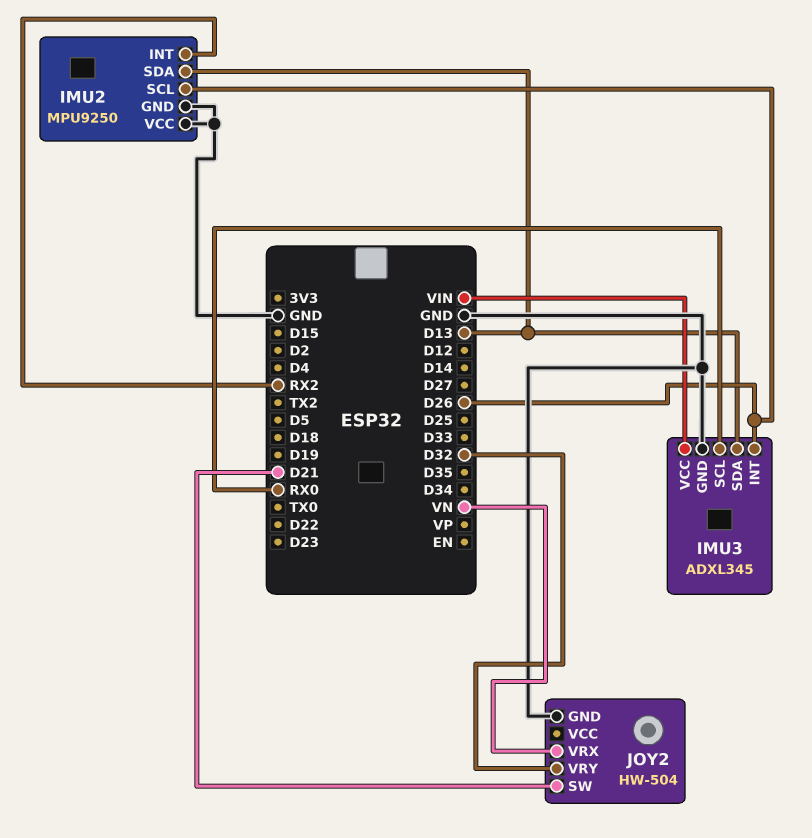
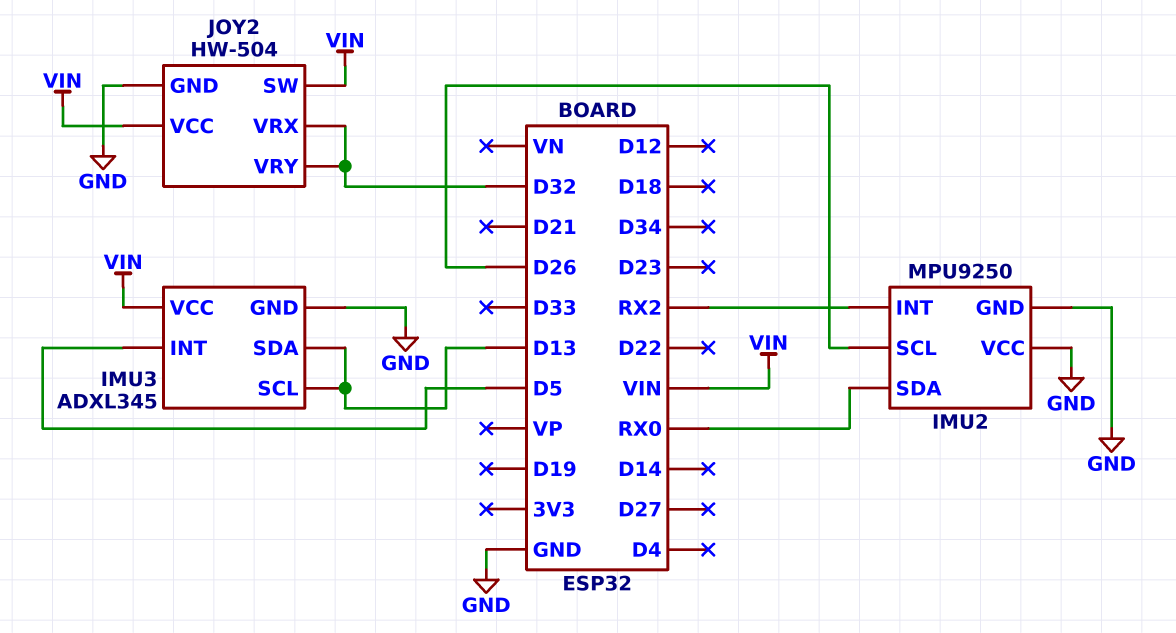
IMU2 pin SDA: D13 -> RX0
IMU3 pin INT: D26 -> D5
IMU3 pin SCL: RX0 -> D13
JOY2 pin SW: D21 -> VIN
JOY2 pin VCC: none -> VIN
JOY2 pin VRX: VN -> D32

